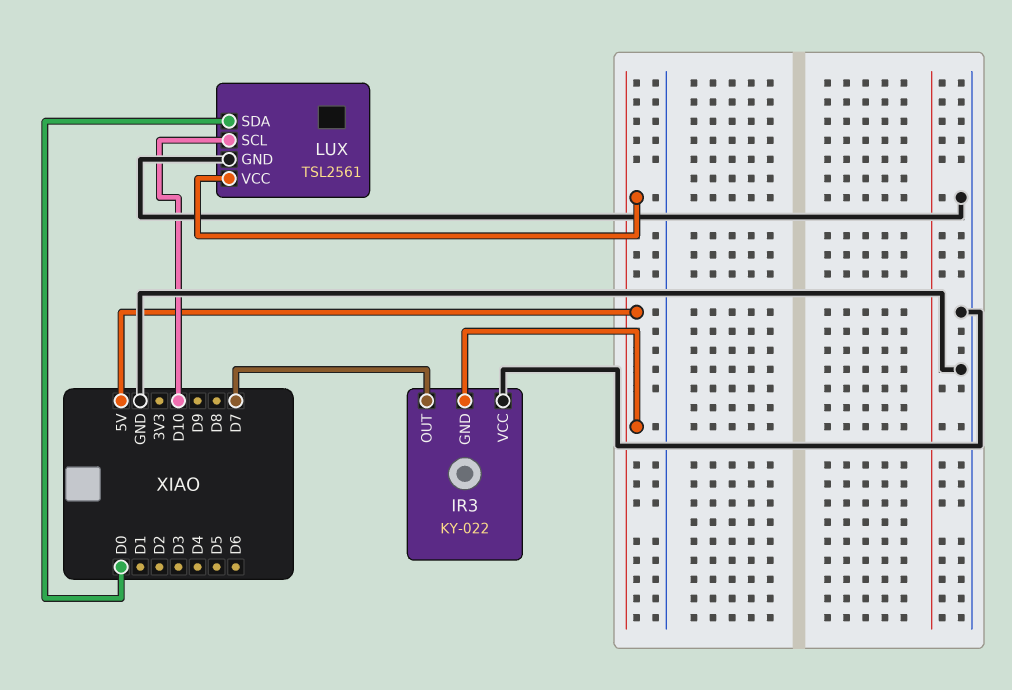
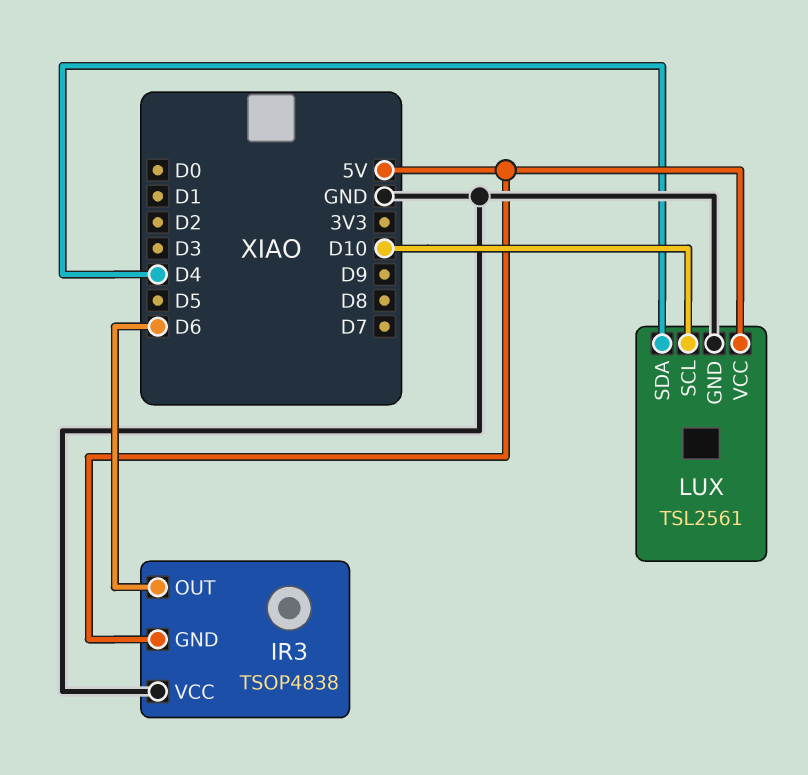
IR3: KY-022 -> TSOP4838
IR3 pin OUT: D7 -> D6
LUX pin SDA: D0 -> D4

